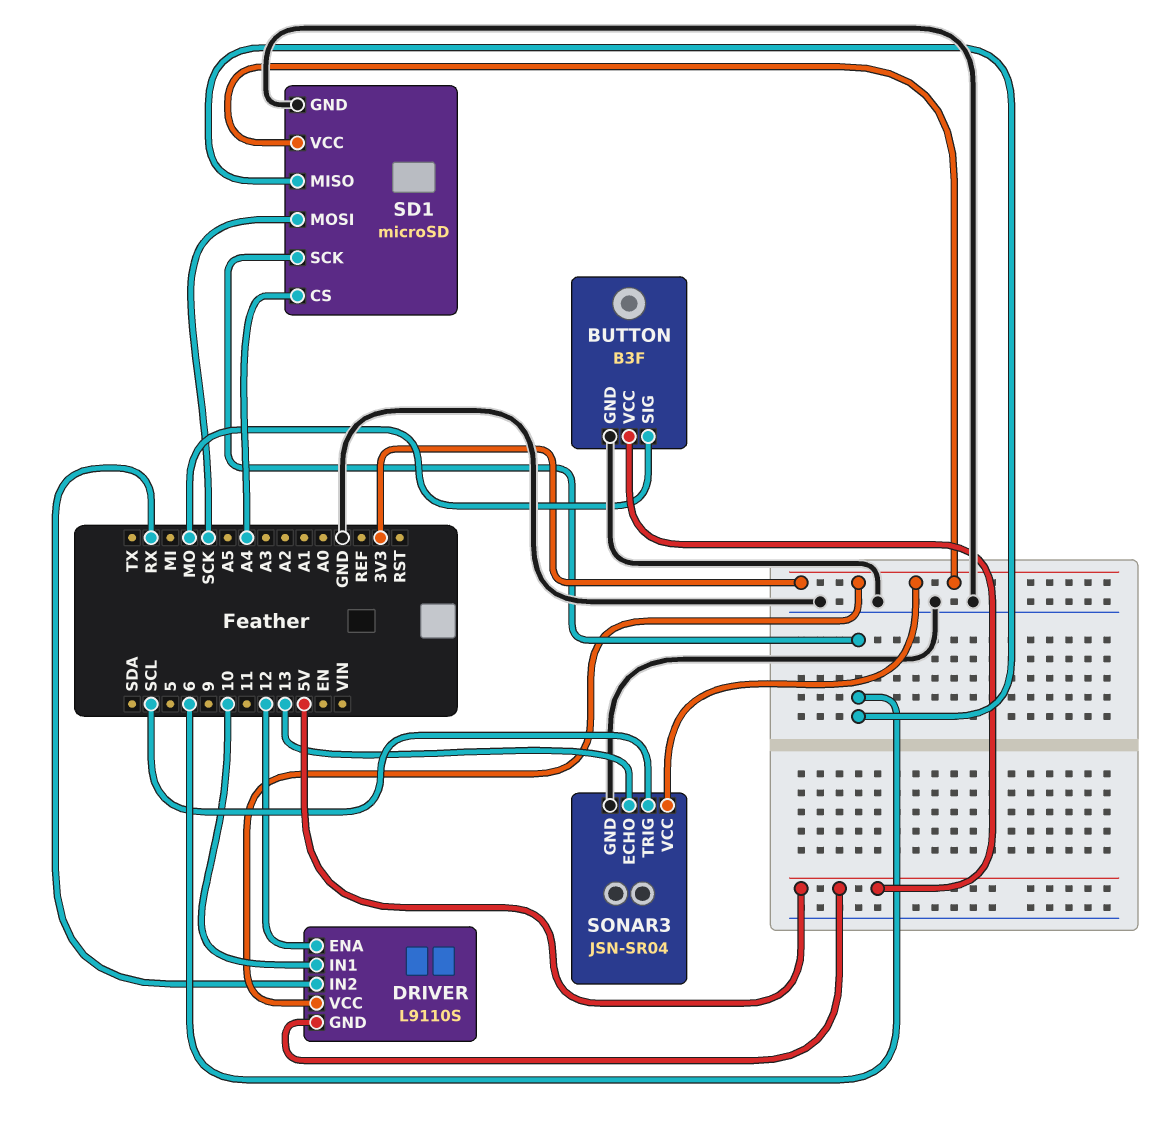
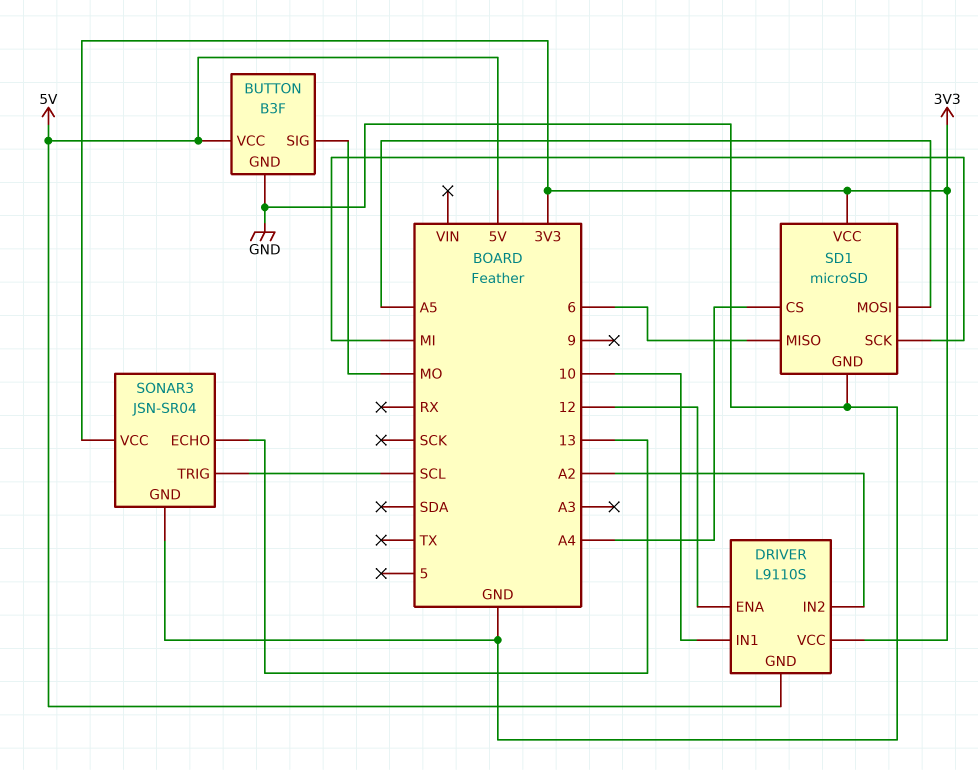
DRIVER pin IN2: RX -> A2
SD1 pin MOSI: SCK -> A5
SD1 pin SCK: 6 -> MI

